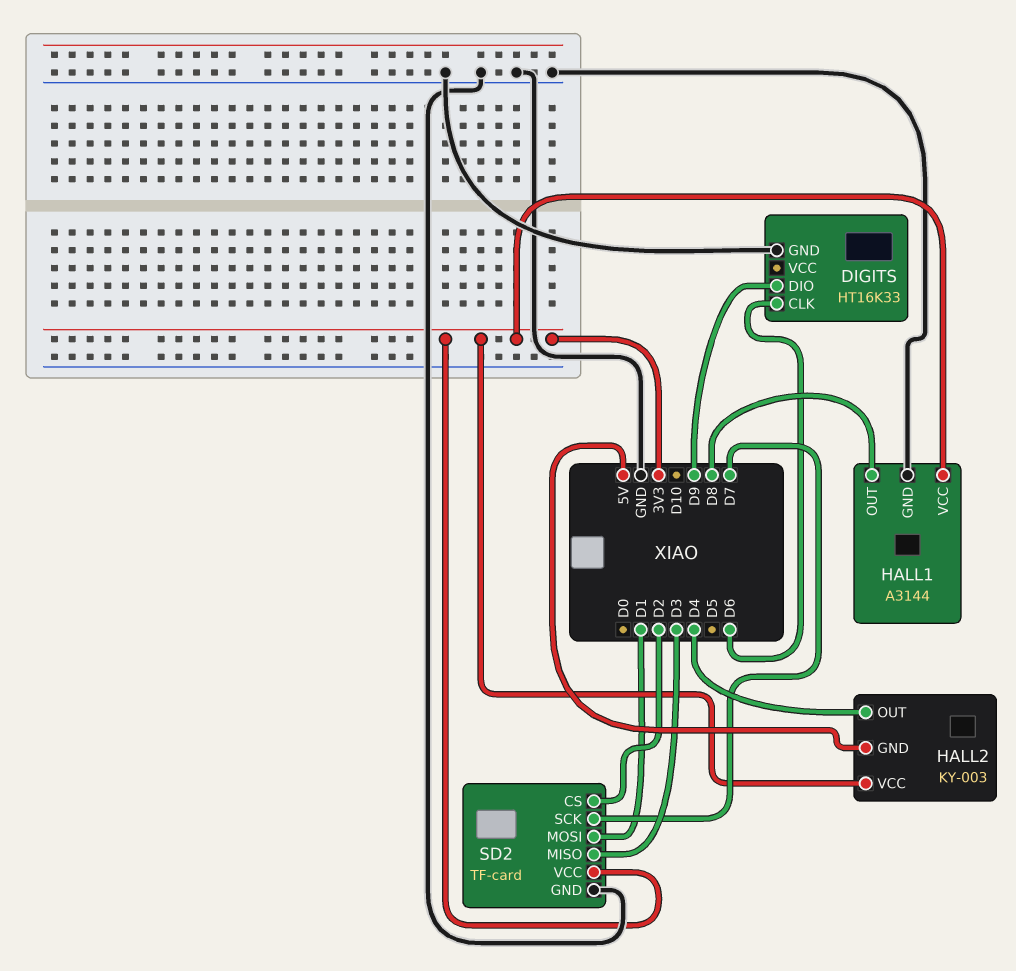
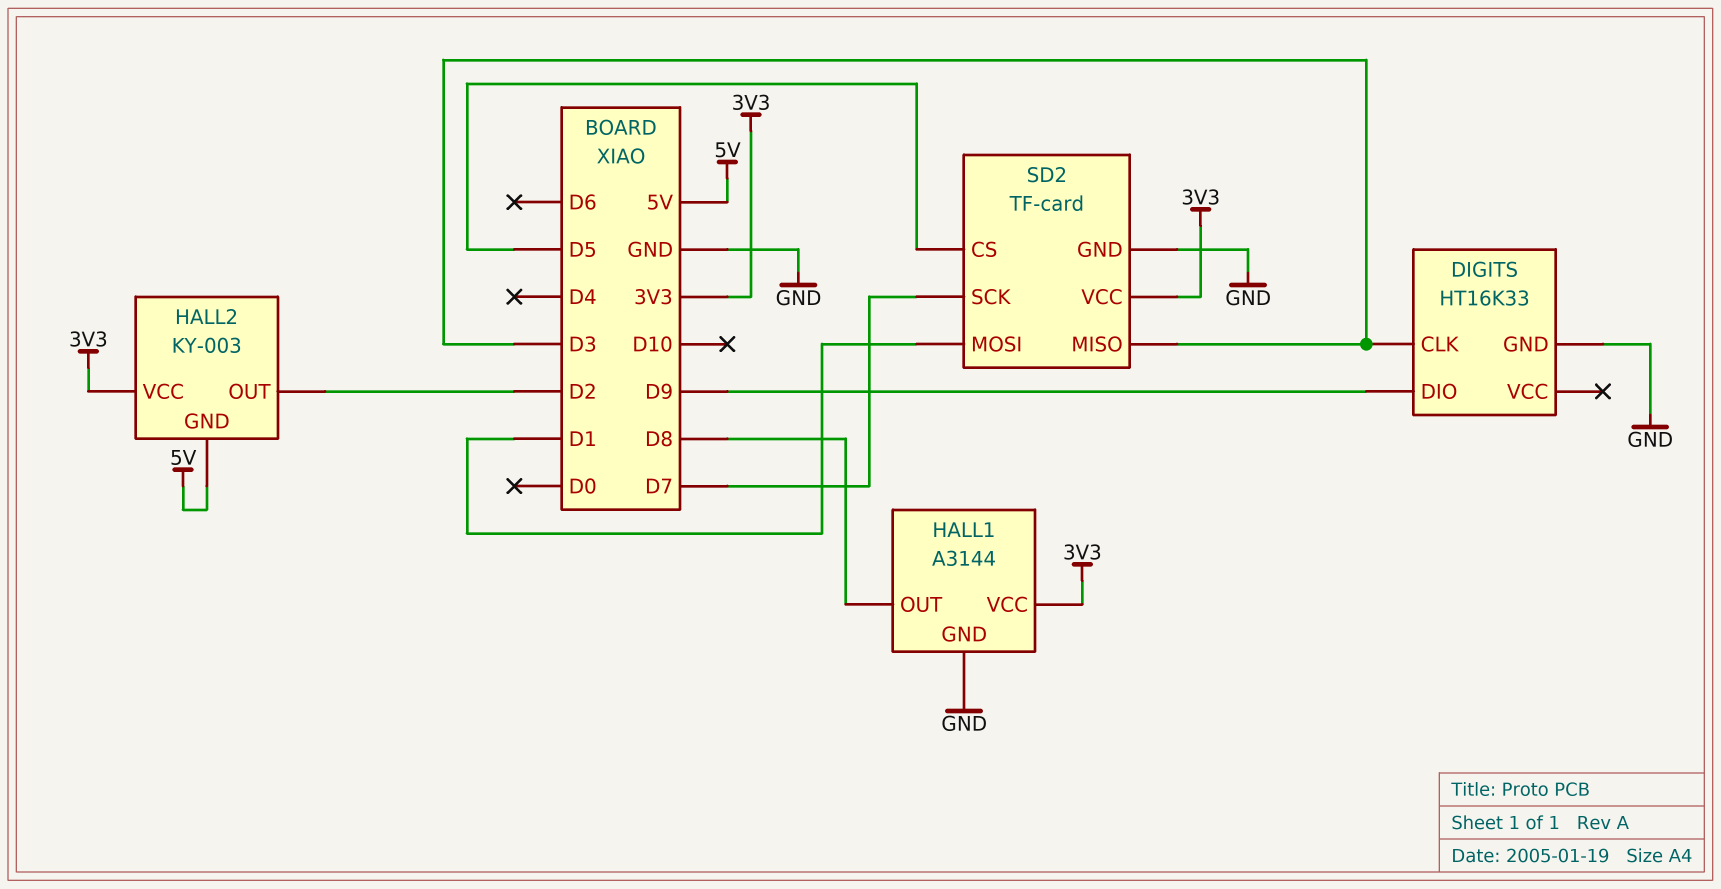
DIGITS pin CLK: D6 -> D3
HALL2 pin OUT: D4 -> D2
SD2 pin CS: D2 -> D5

